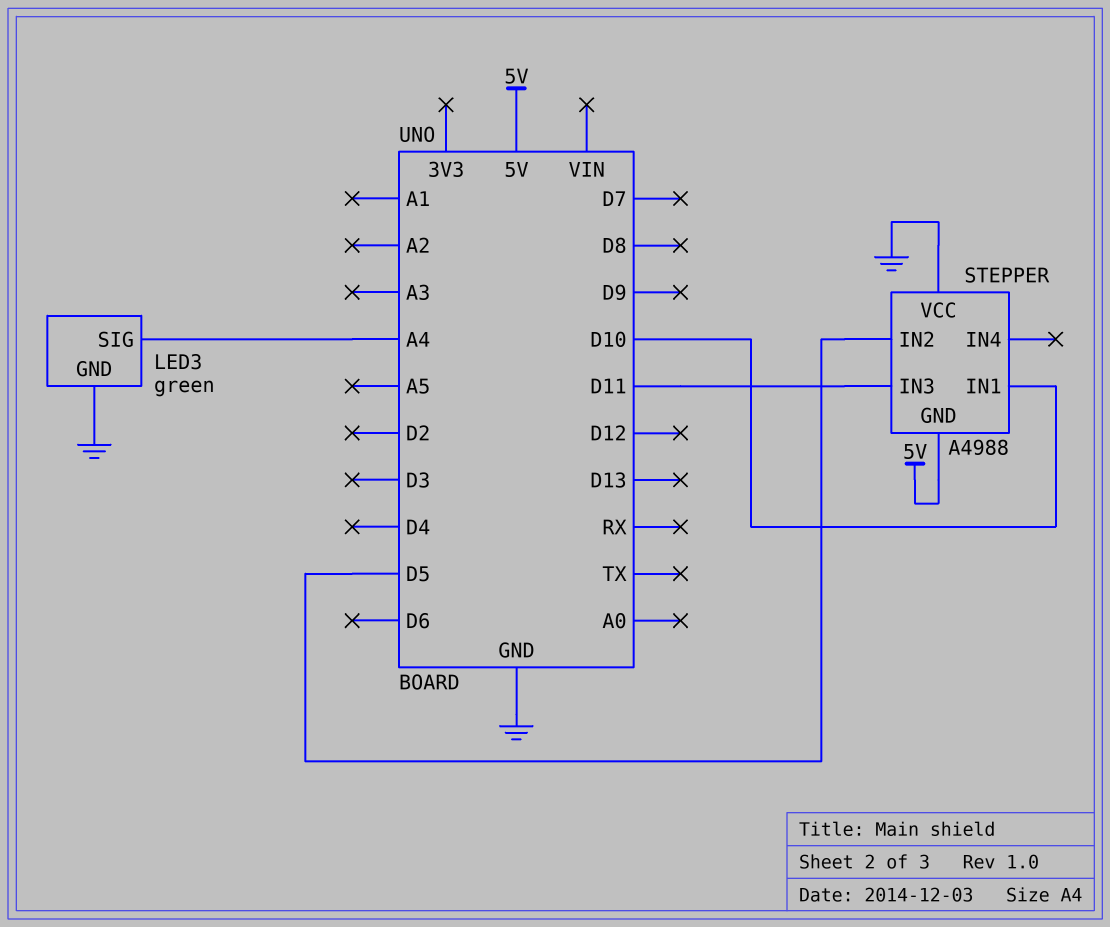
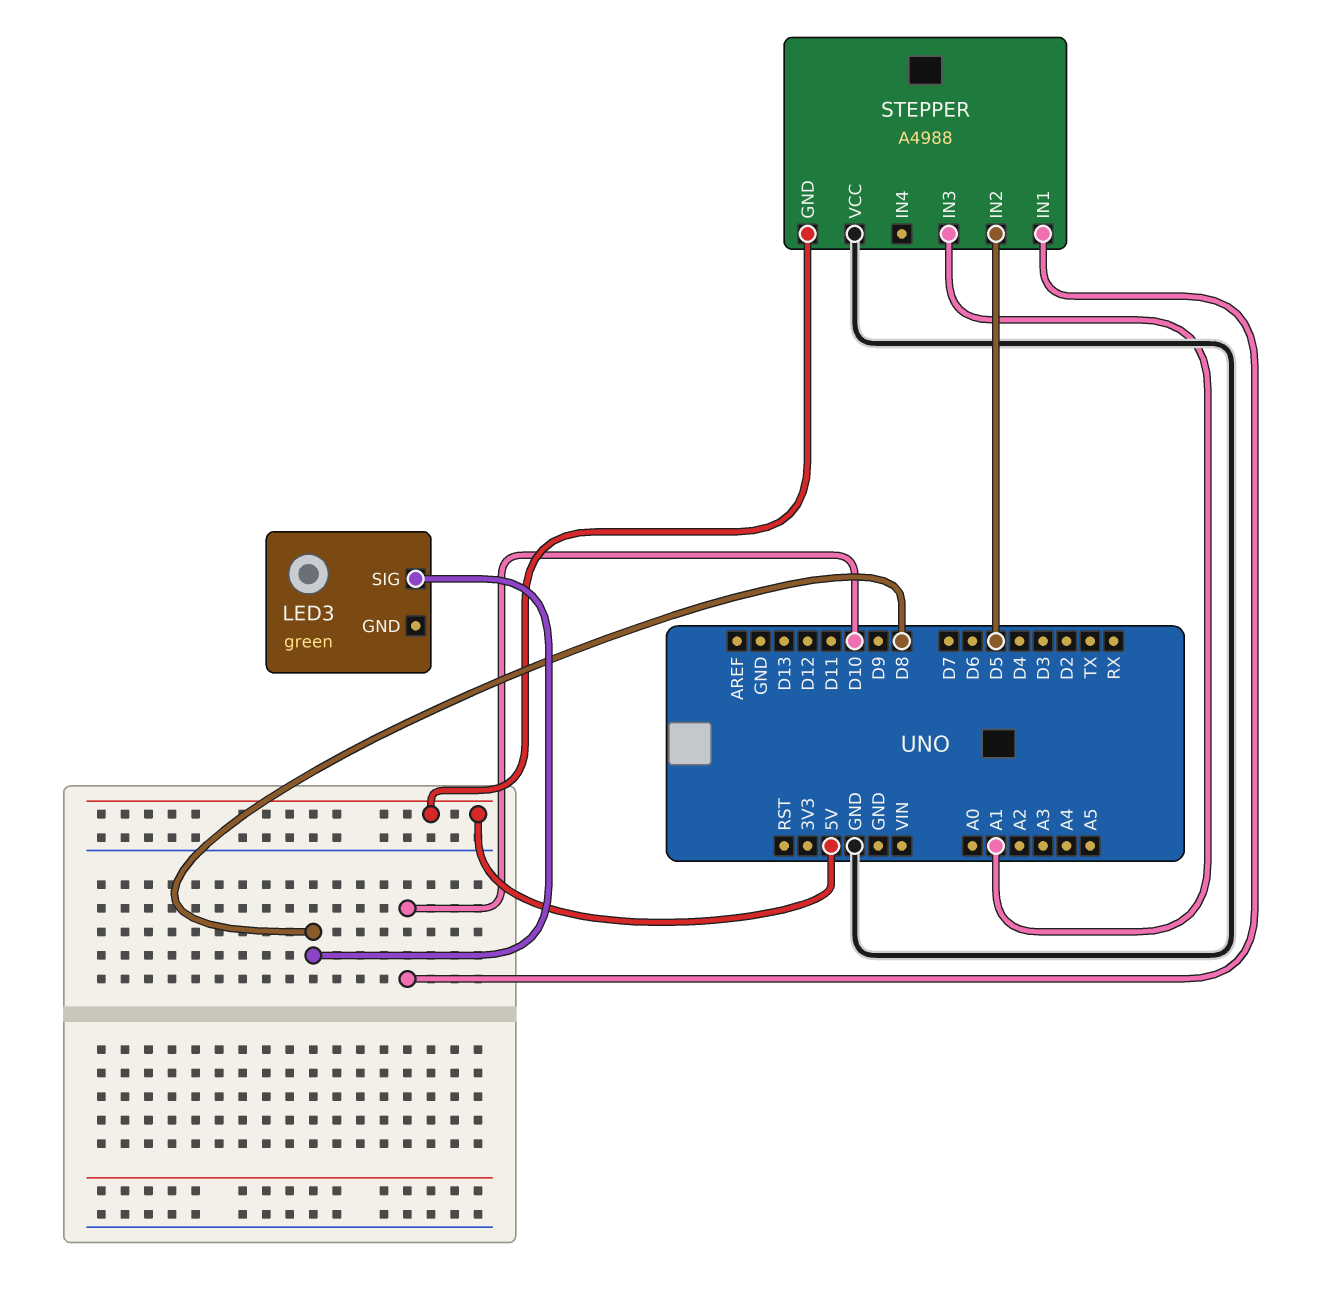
LED3 pin GND: GND -> none
LED3 pin SIG: A4 -> D8
STEPPER pin IN3: D11 -> A1

